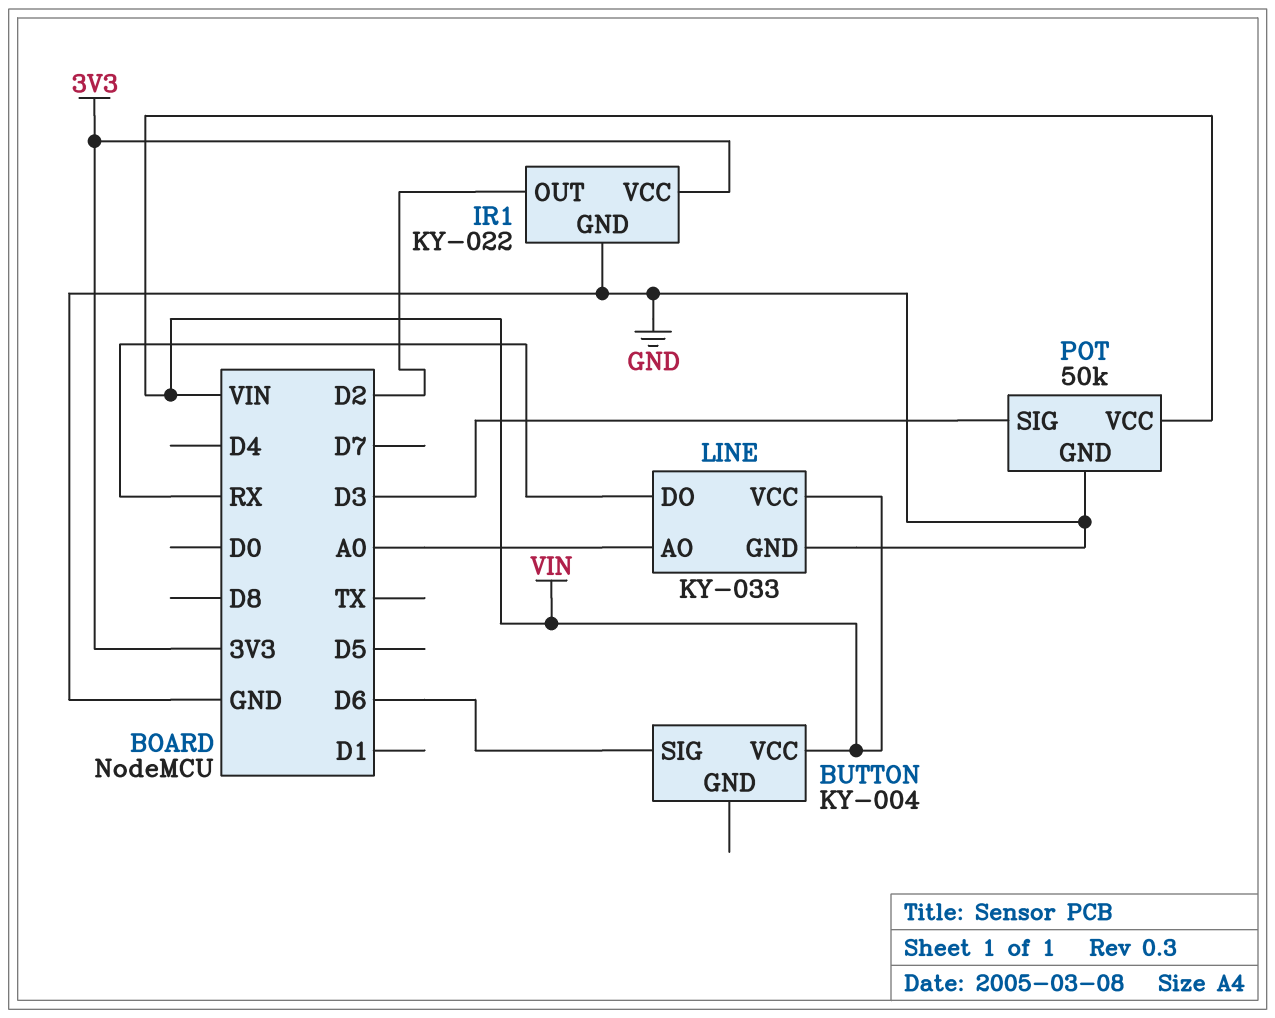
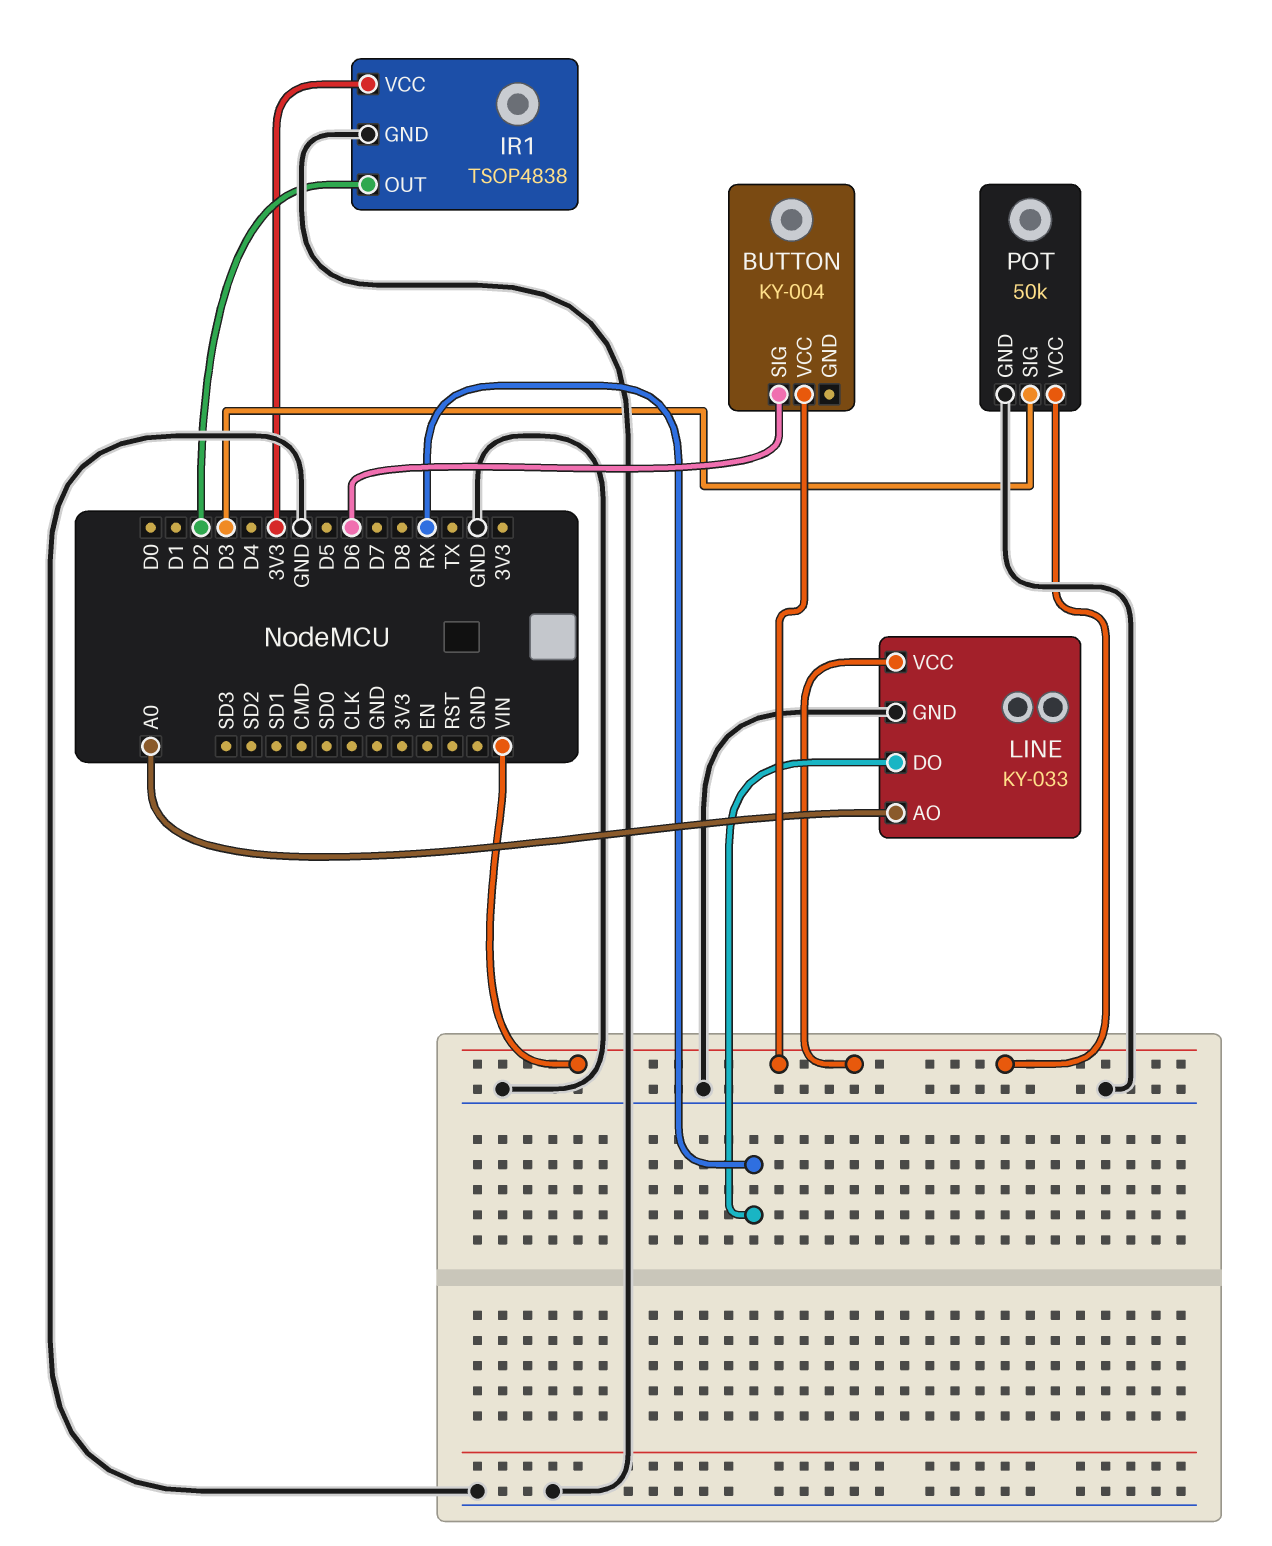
IR1: KY-022 -> TSOP4838

